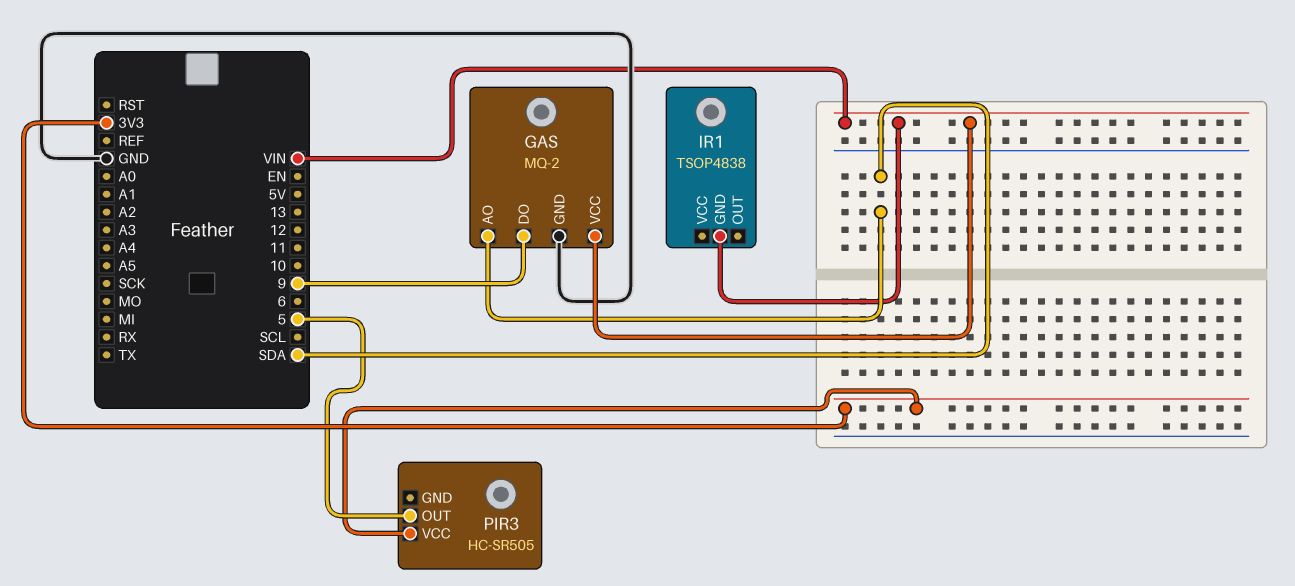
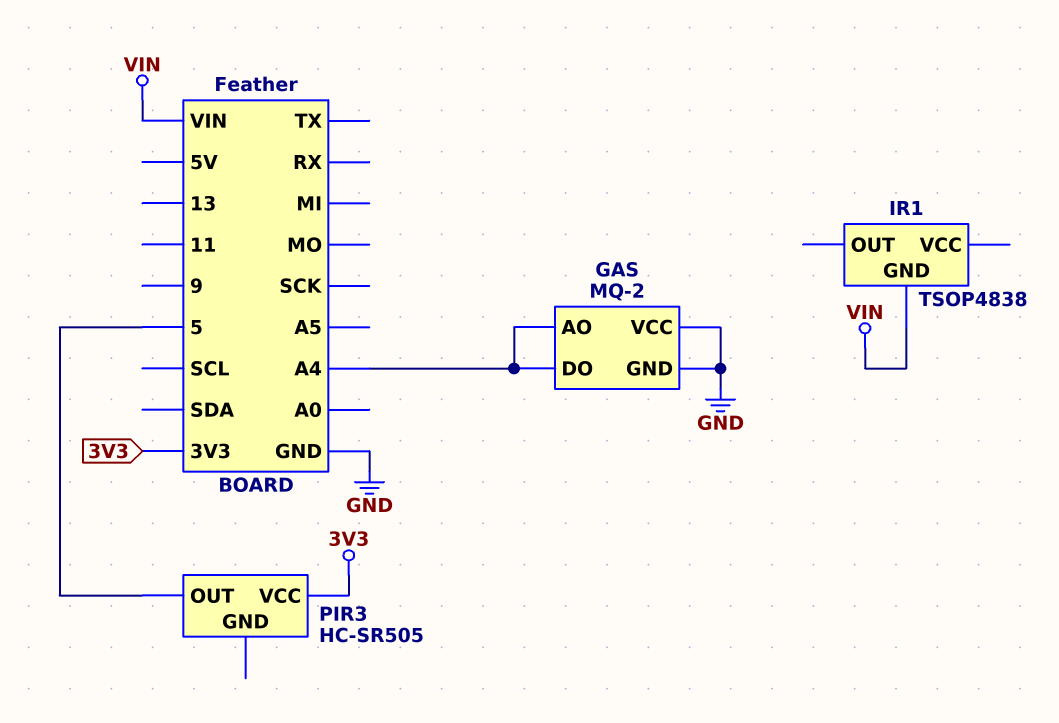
GAS pin AO: SDA -> A4
GAS pin DO: 9 -> A4
GAS pin VCC: VIN -> GND

